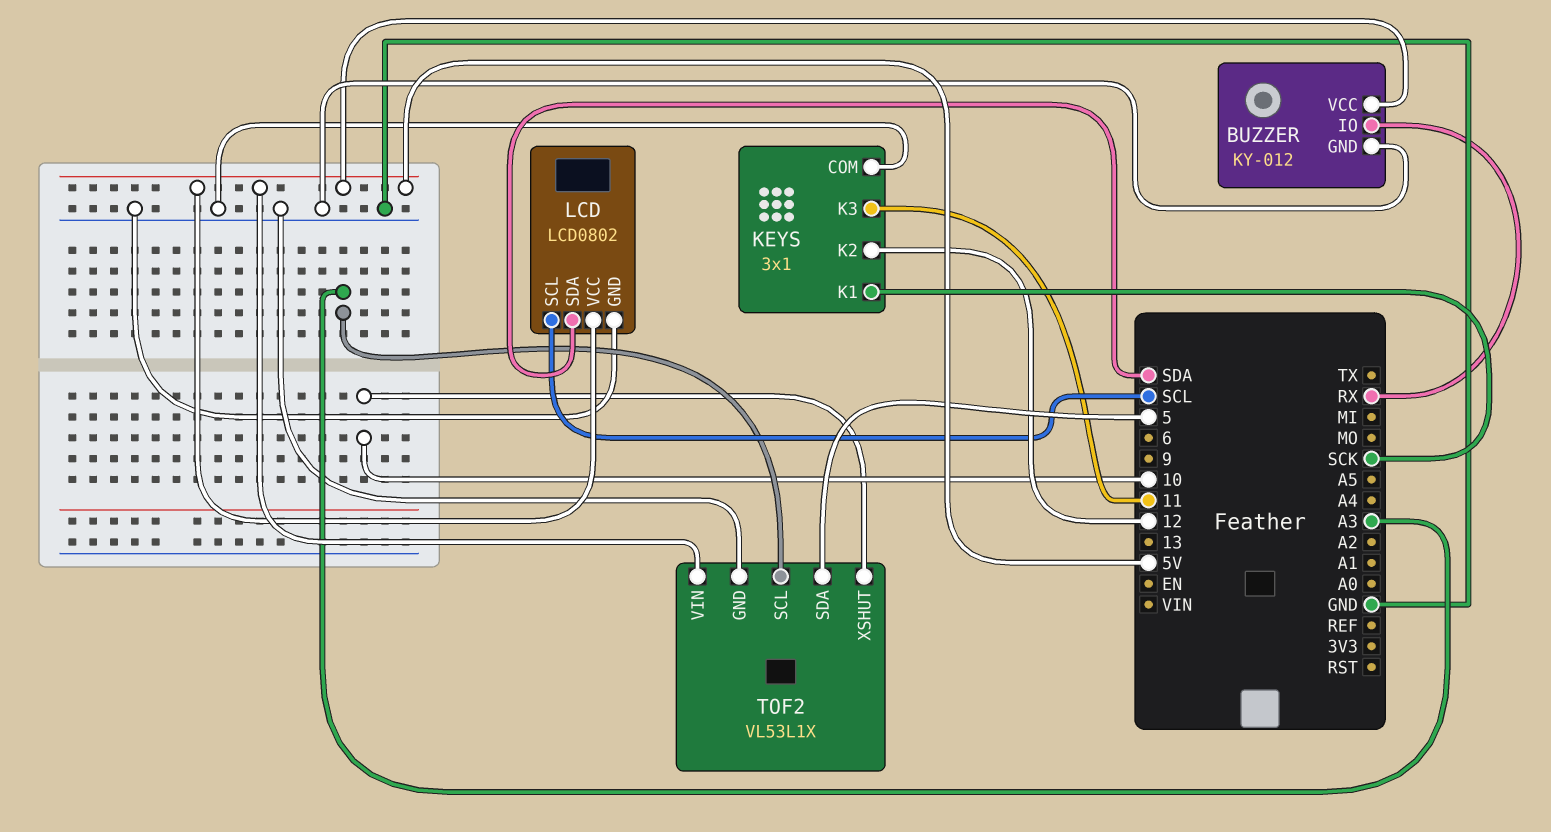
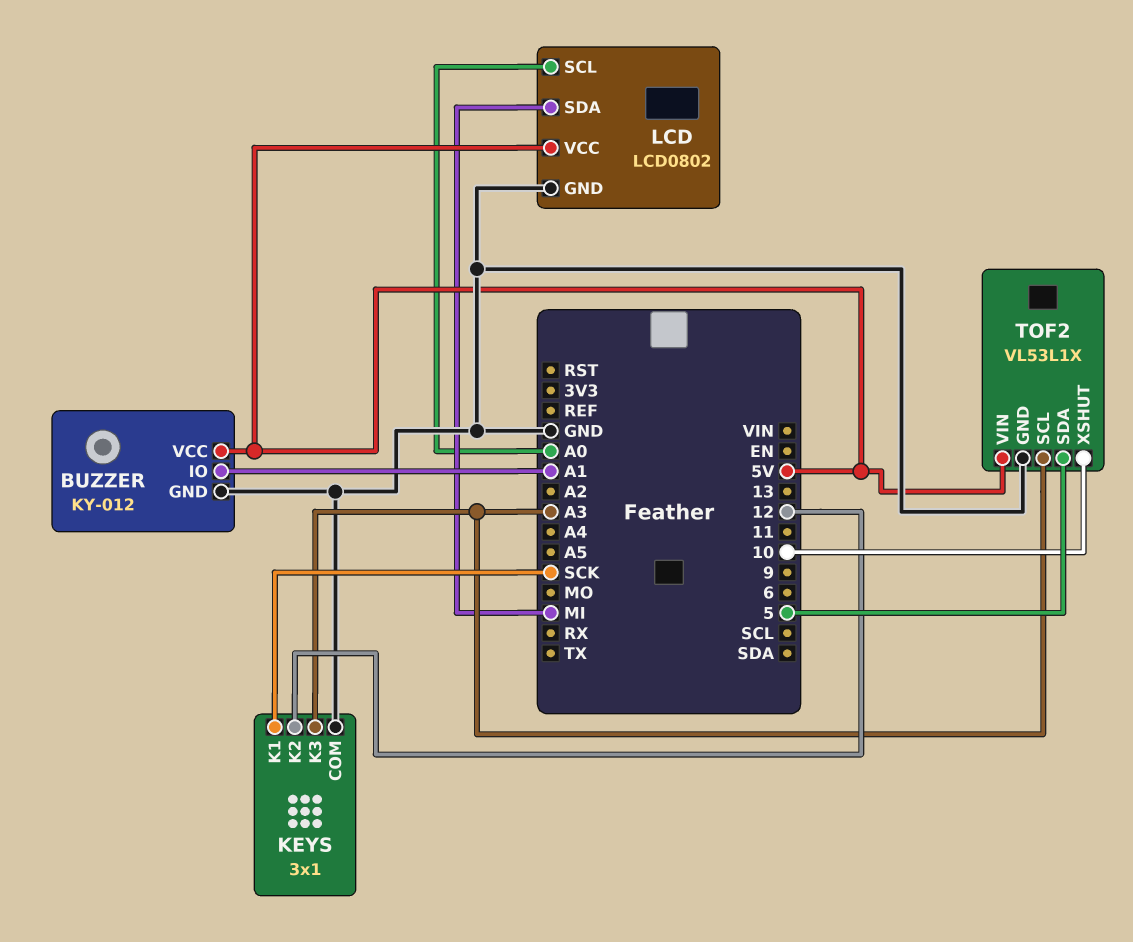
BUZZER pin IO: RX -> A1
KEYS pin K3: 11 -> A3
LCD pin SCL: SCL -> A0
LCD pin SDA: SDA -> MI

